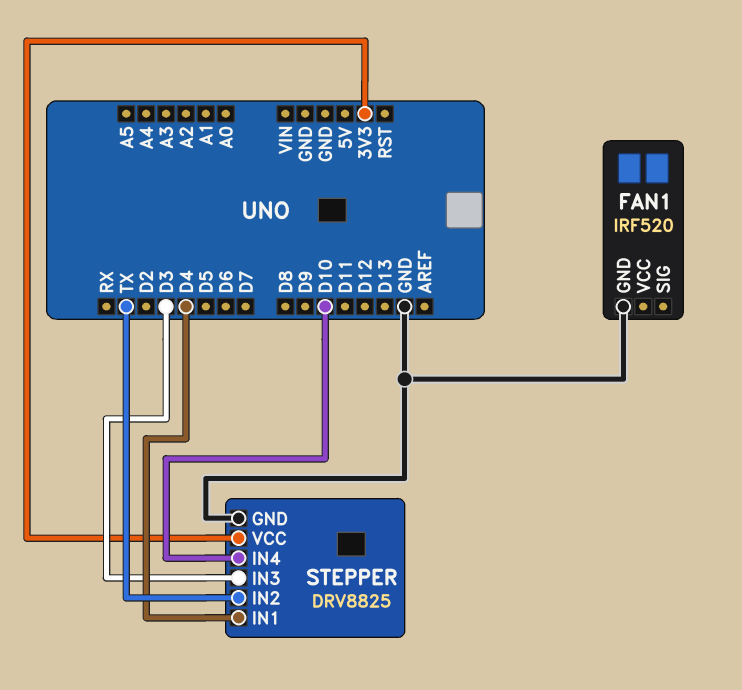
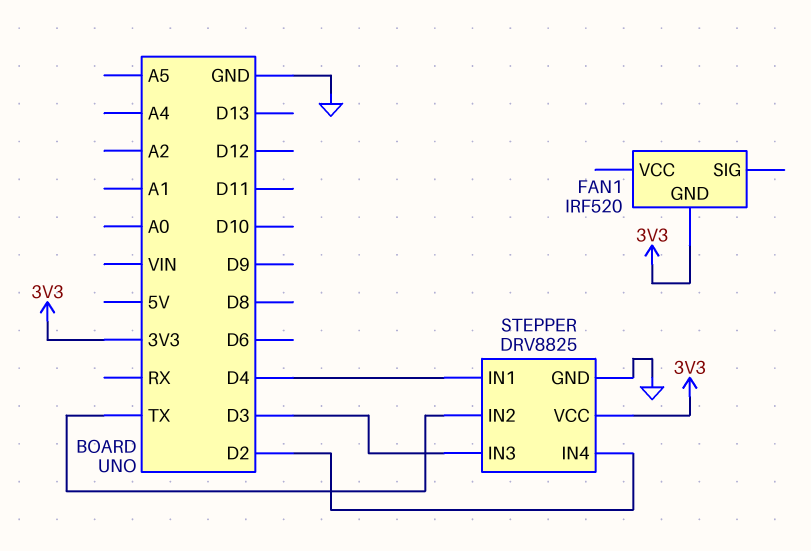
FAN1 pin GND: GND -> 3V3
STEPPER pin IN4: D10 -> D2

